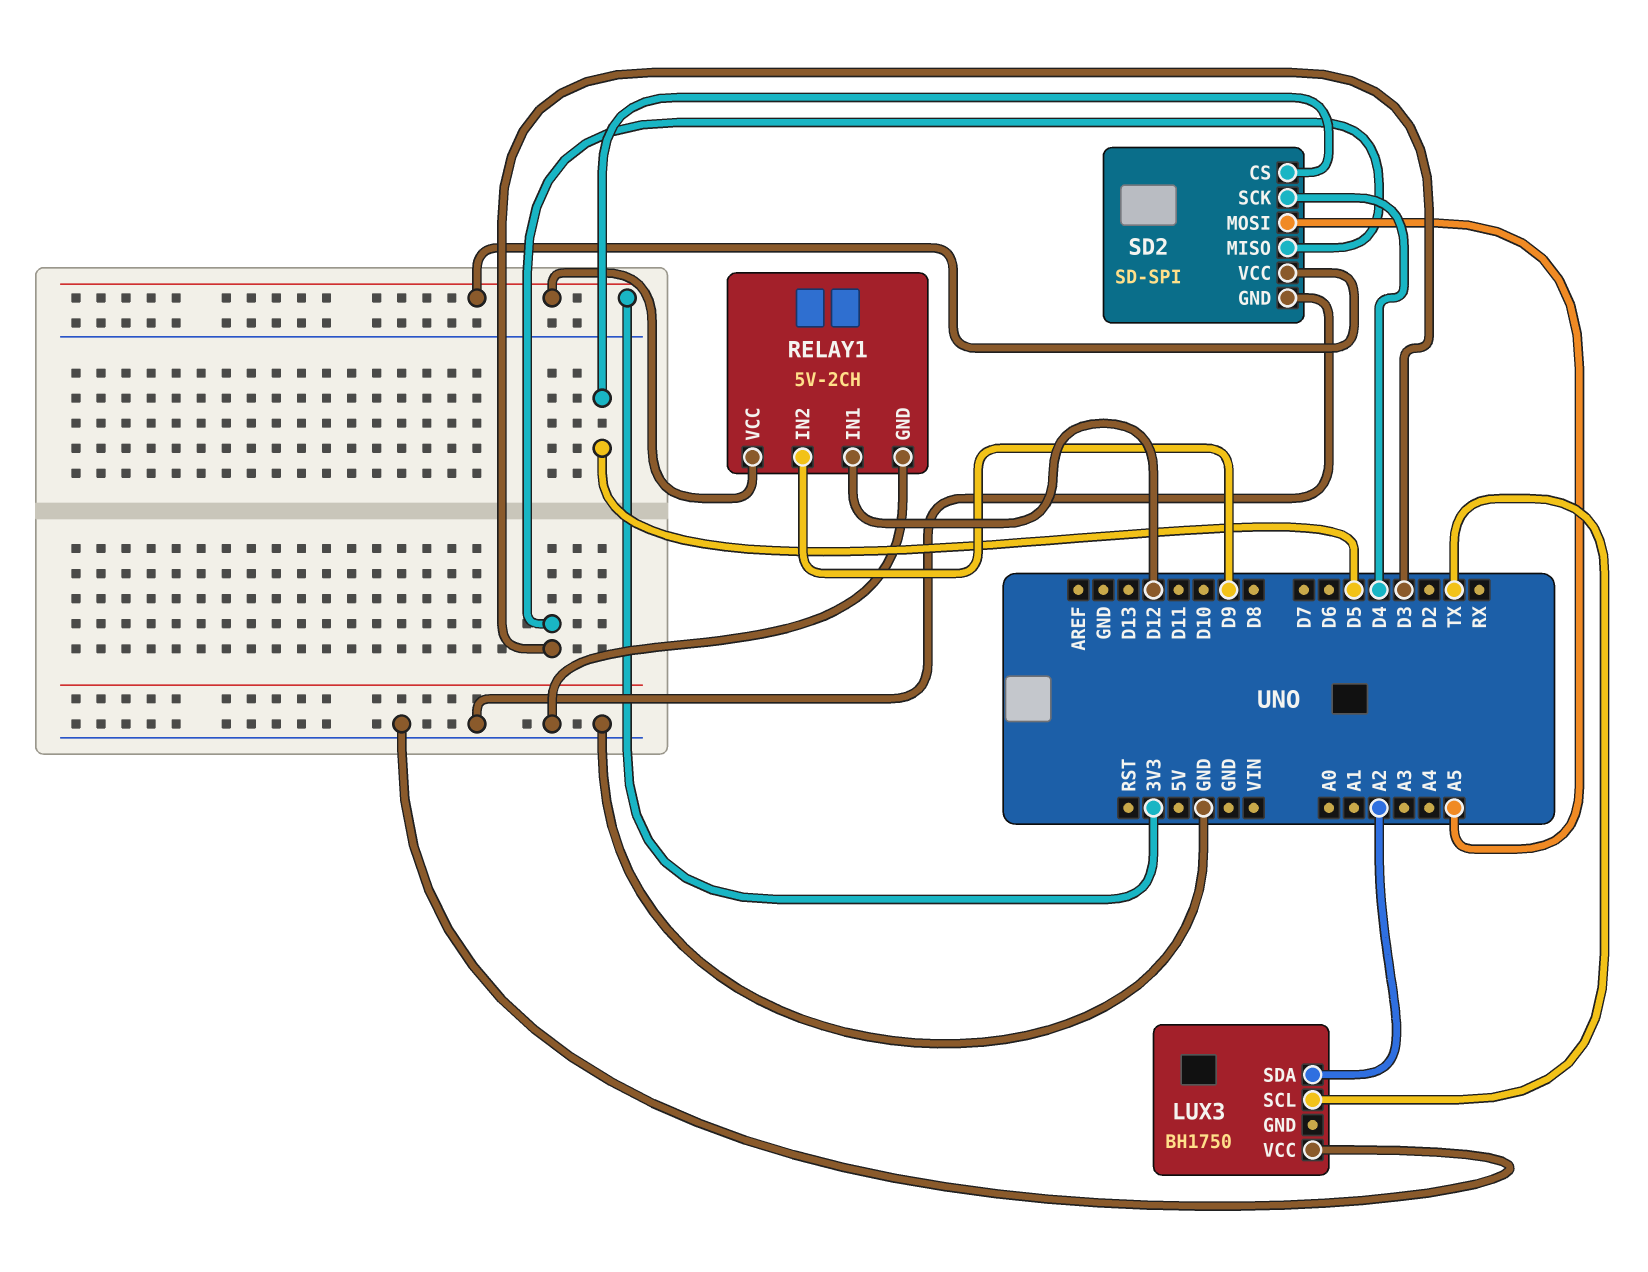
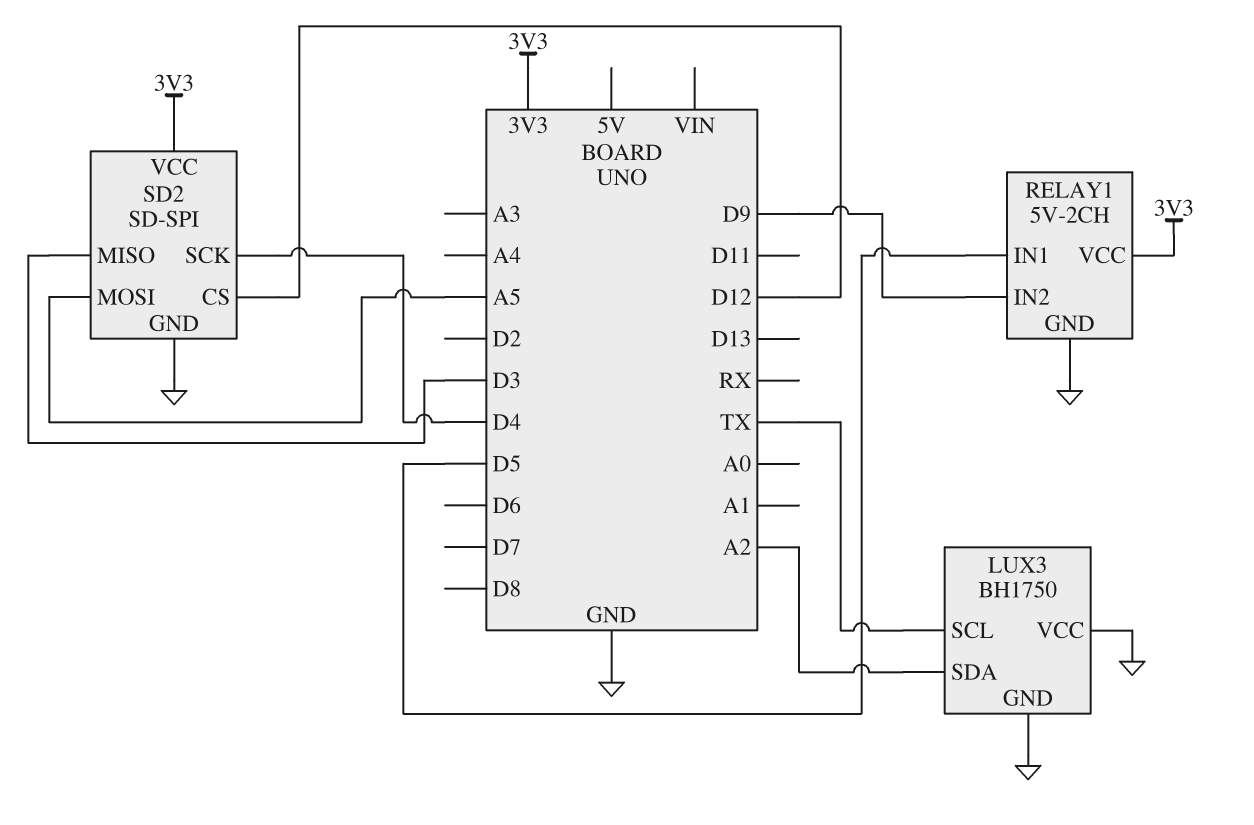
LUX3 pin GND: none -> GND
RELAY1 pin IN1: D12 -> D5
SD2 pin CS: D5 -> D12

